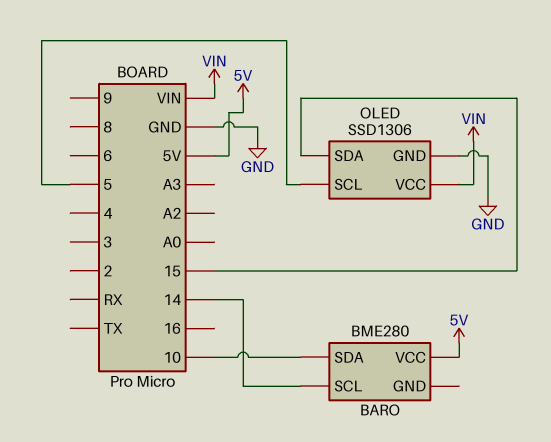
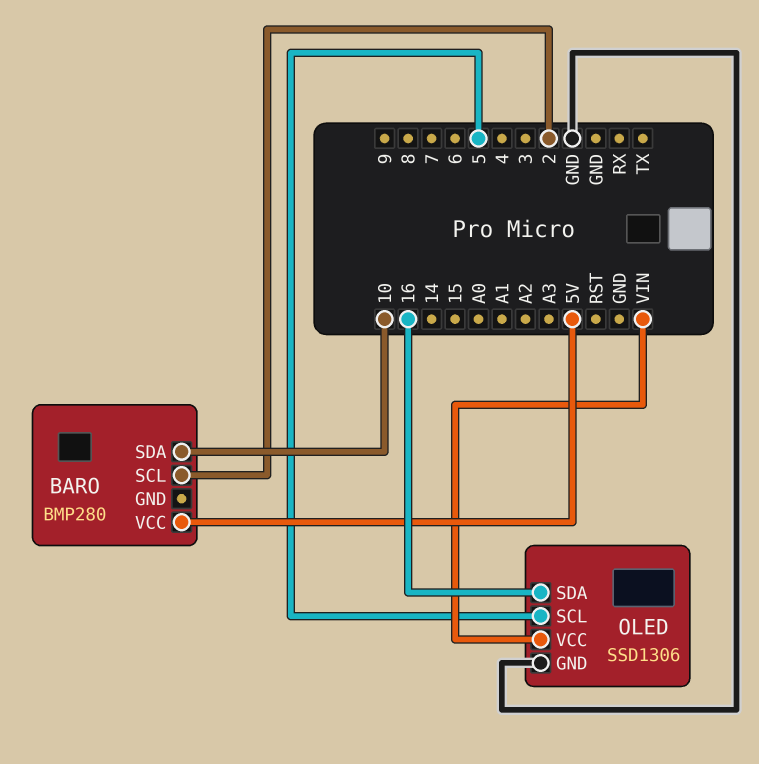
BARO: BME280 -> BMP280
BARO pin SCL: 14 -> 2
OLED pin SDA: 15 -> 16

